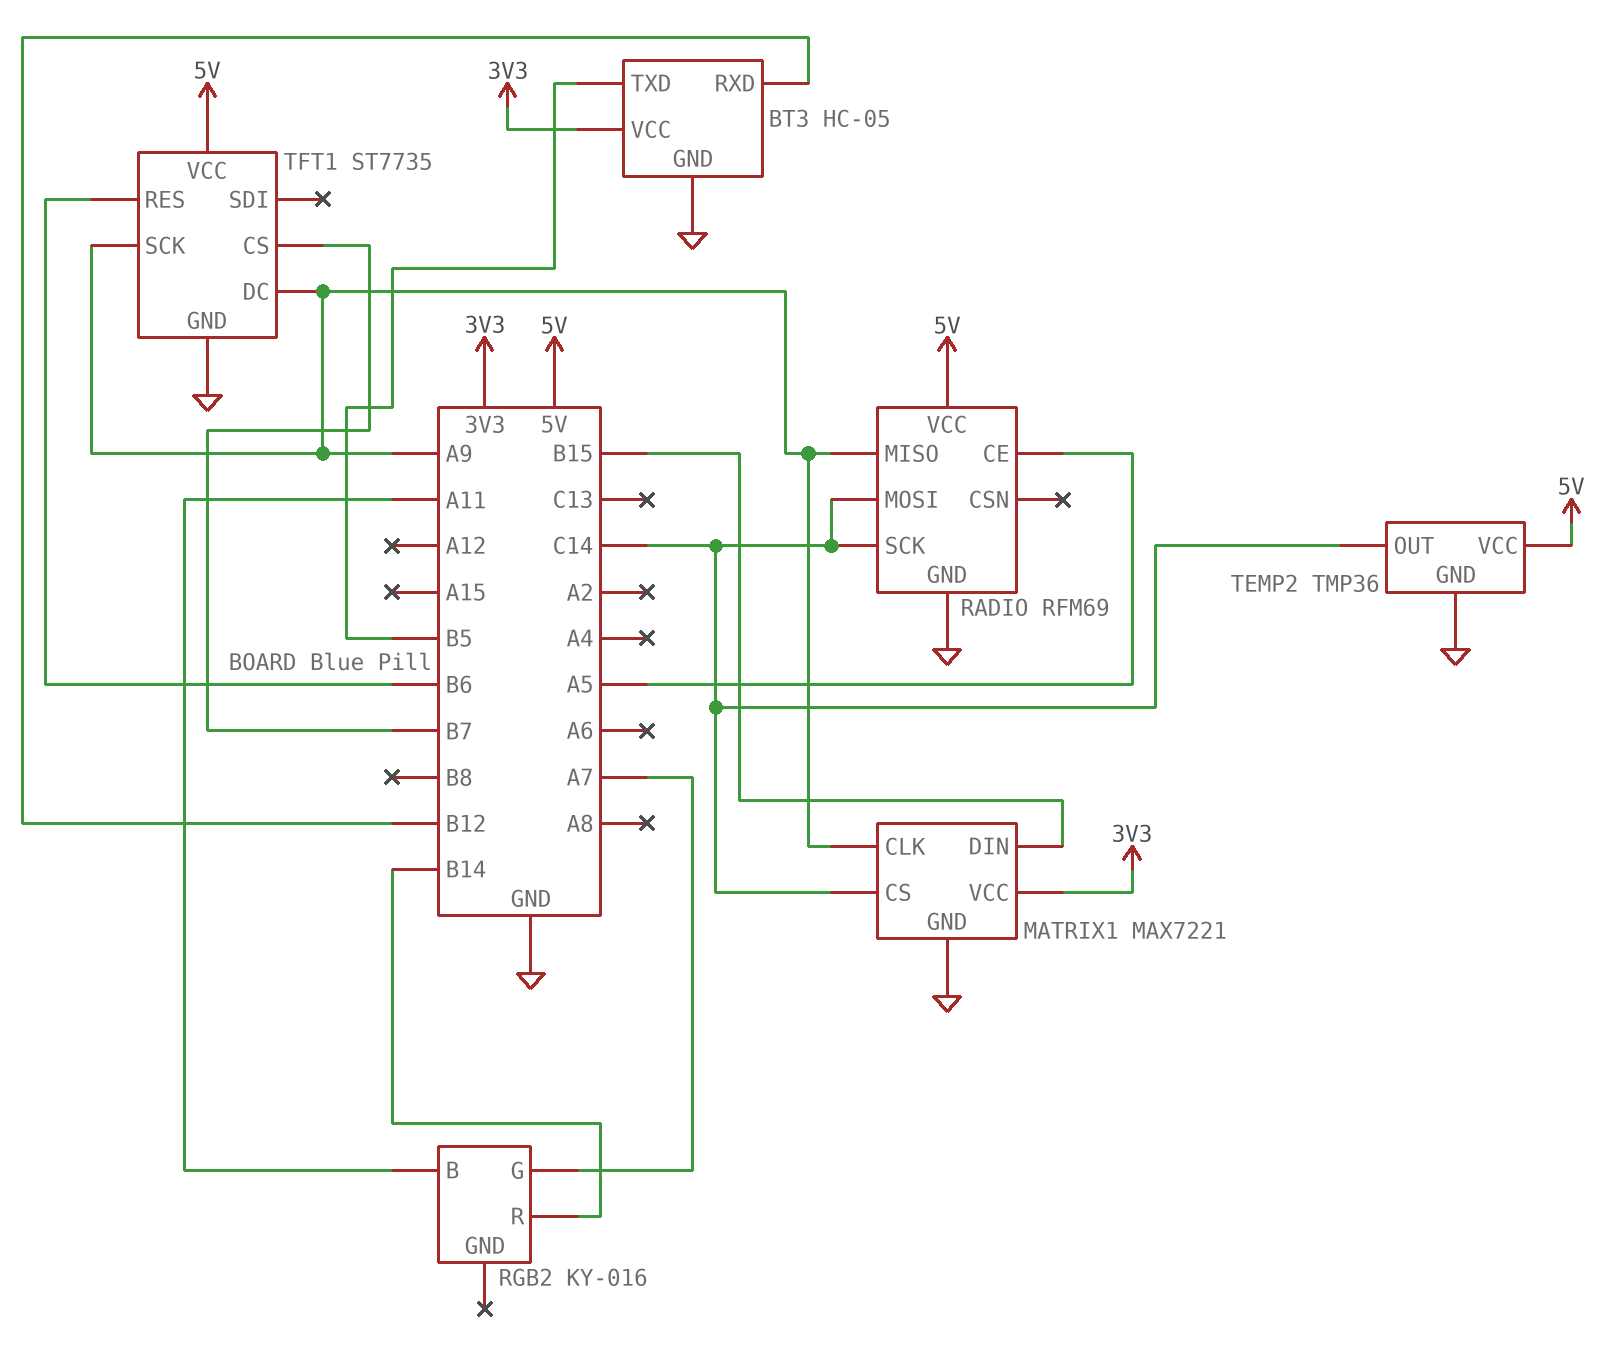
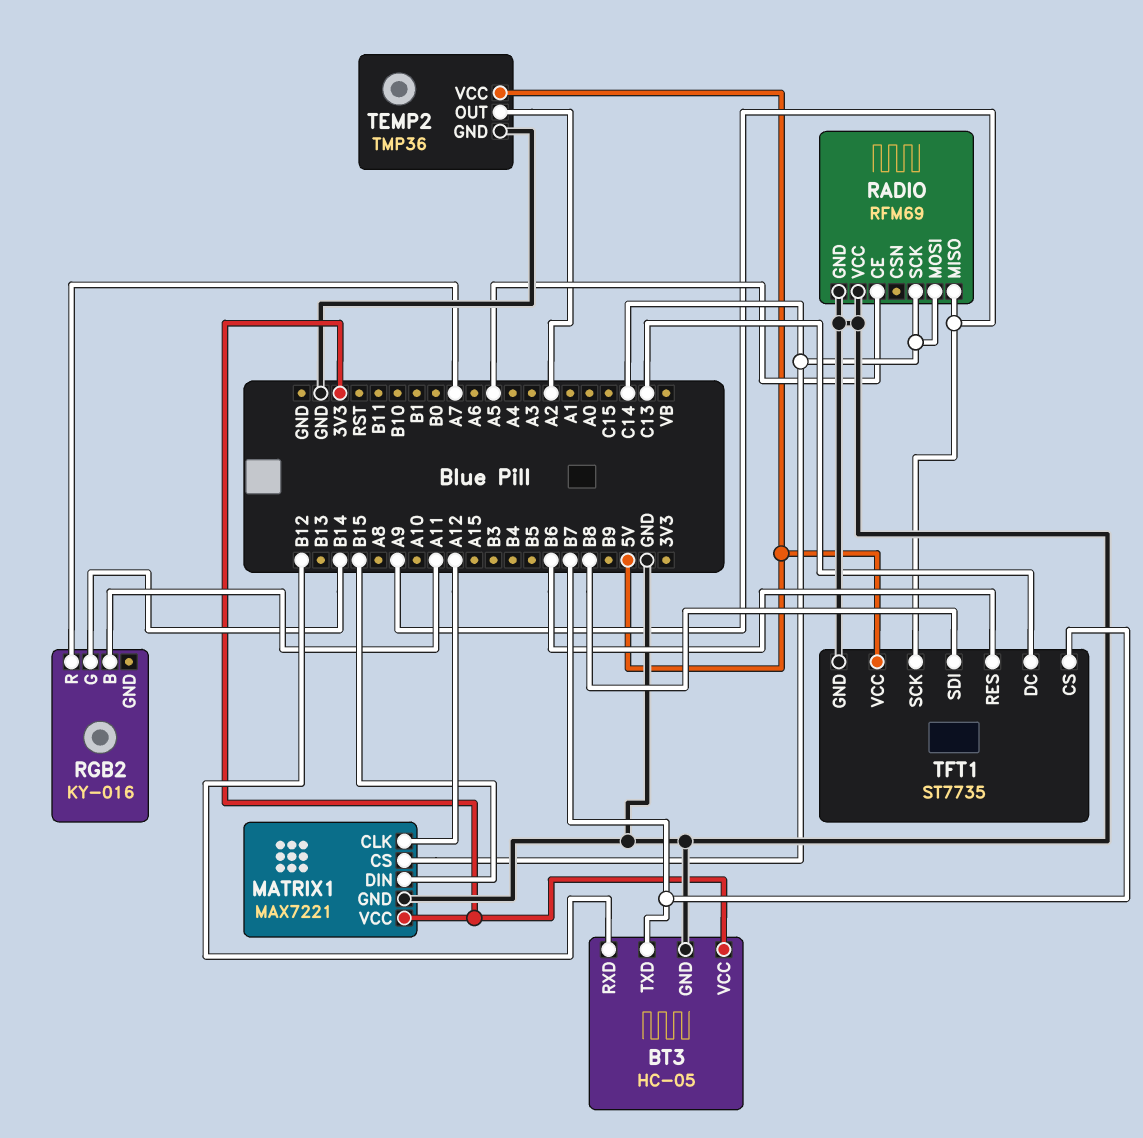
BT3 pin TXD: B5 -> B7
MATRIX1 pin CLK: A9 -> A12
RADIO pin VCC: 5V -> GND
RGB2 pin G: A7 -> B14
RGB2 pin R: B14 -> A7
TEMP2 pin OUT: C14 -> A2
TFT1 pin DC: A9 -> C13
TFT1 pin SDI: none -> B8

